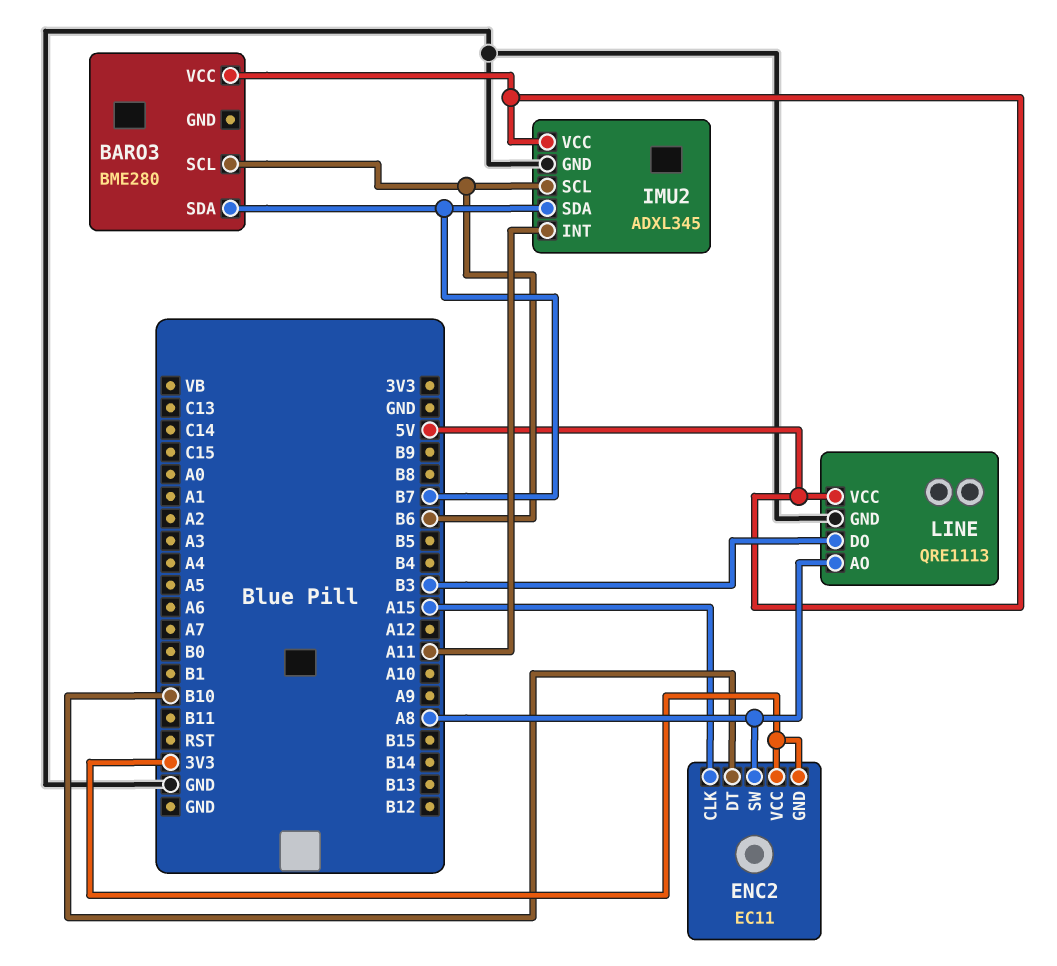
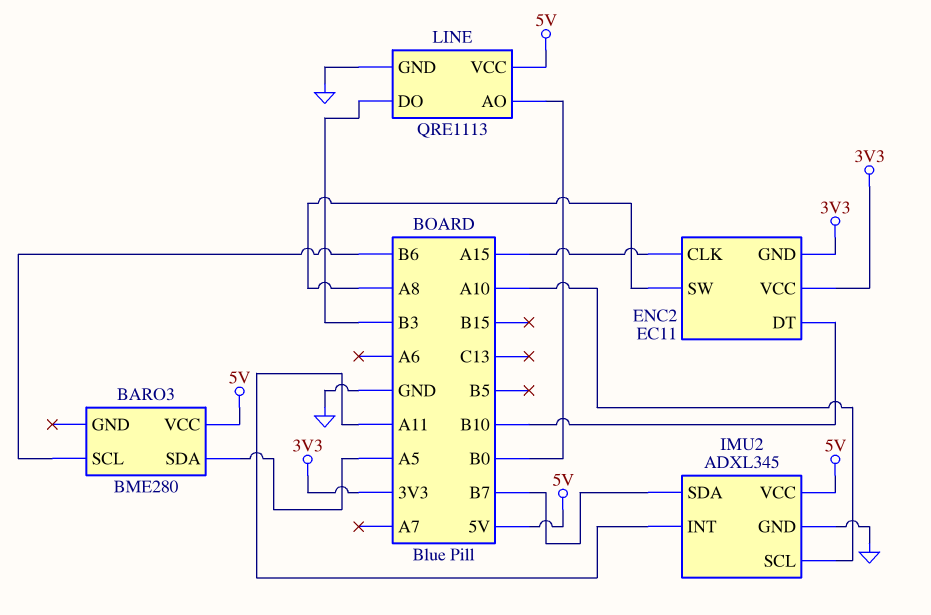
BARO3 pin SDA: B7 -> A5
IMU2 pin SCL: B6 -> A10
LINE pin AO: A8 -> B0

